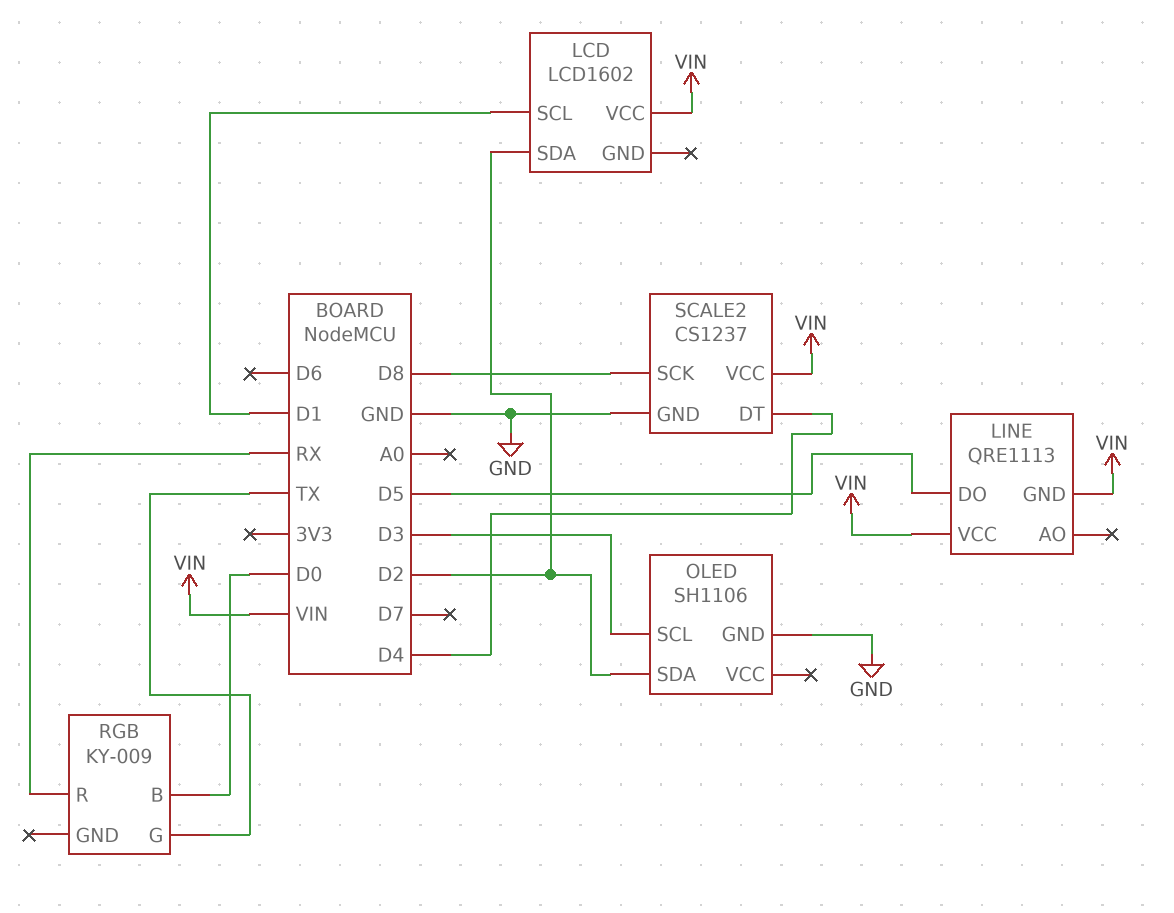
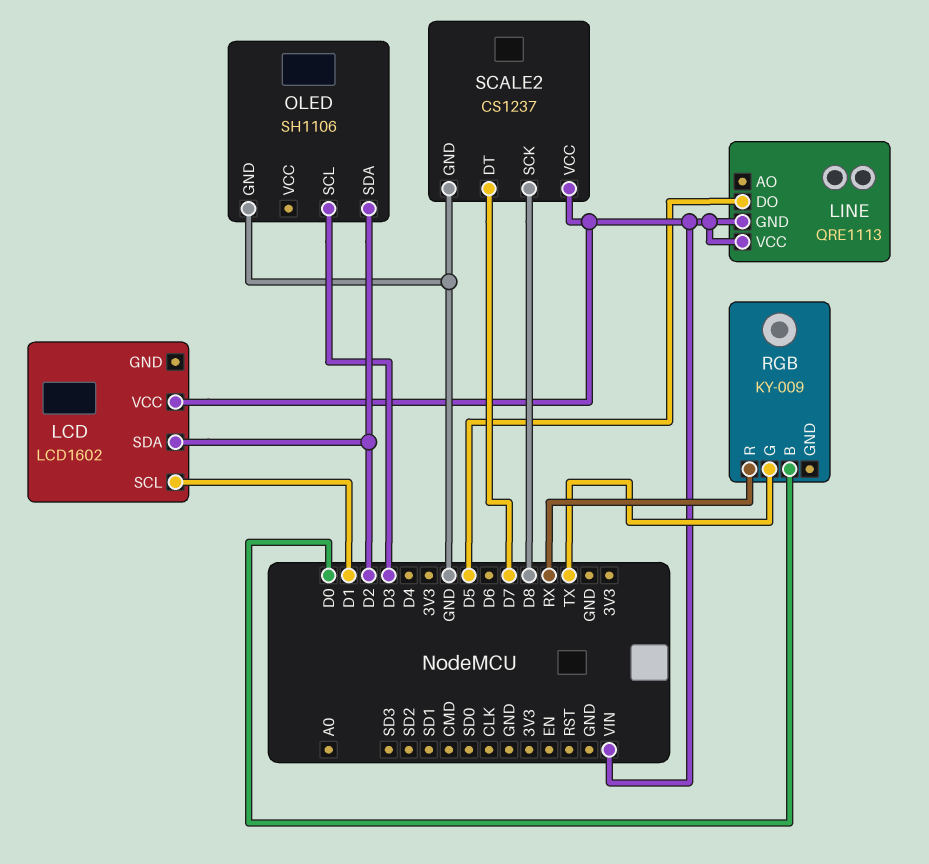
SCALE2 pin DT: D4 -> D7

